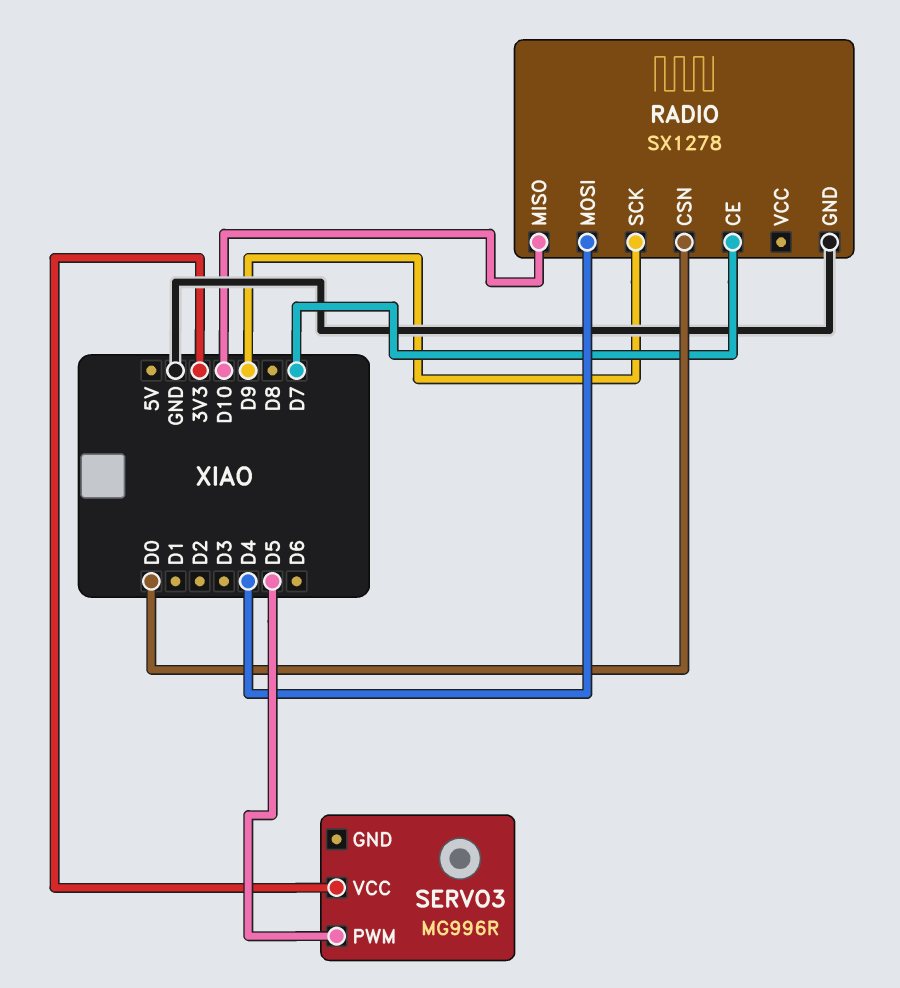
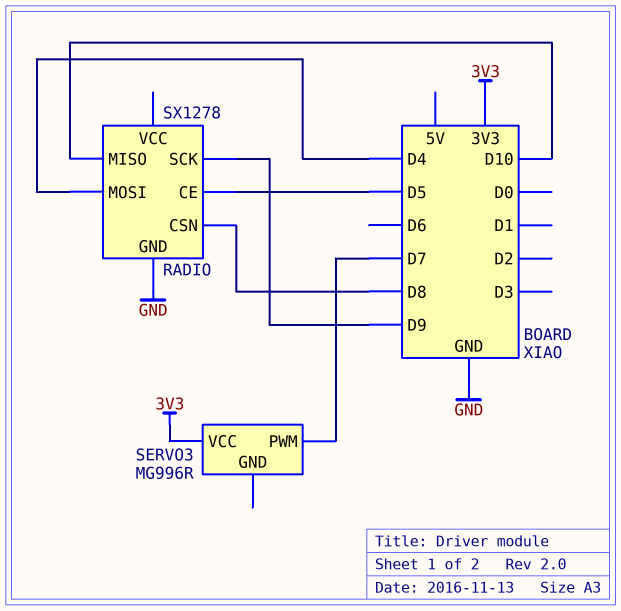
RADIO pin CE: D7 -> D5
RADIO pin CSN: D0 -> D8
SERVO3 pin PWM: D5 -> D7

